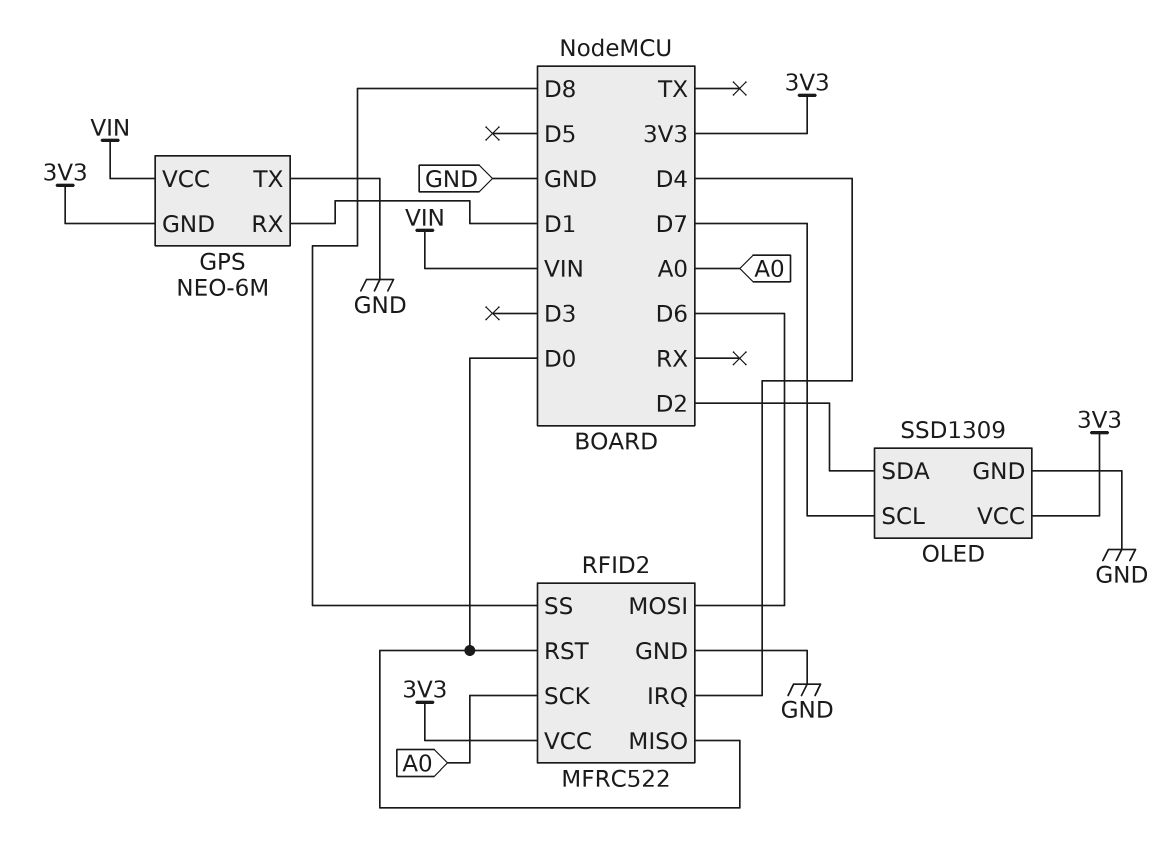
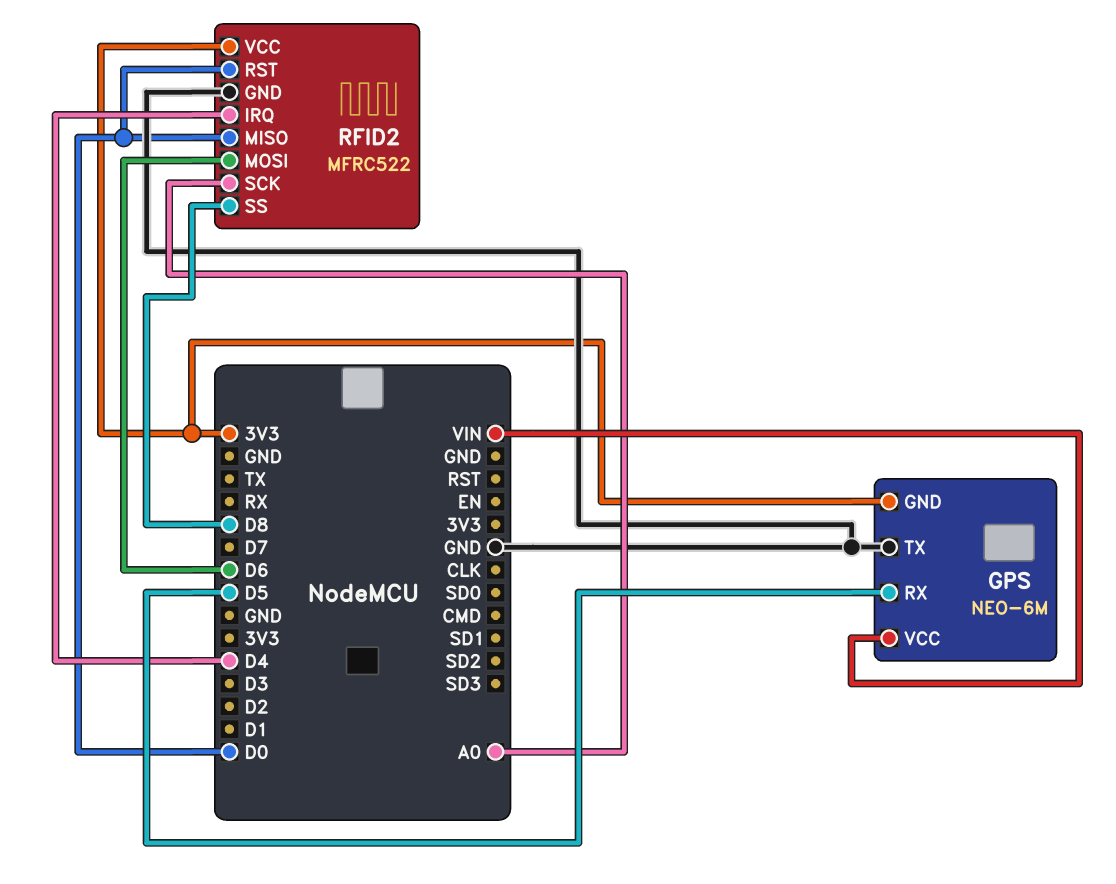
GPS pin RX: D1 -> D5
OLED: SSD1309 -> none
OLED pin GND: GND -> none
OLED pin SCL: D7 -> none
OLED pin SDA: D2 -> none
OLED pin VCC: 3V3 -> none

